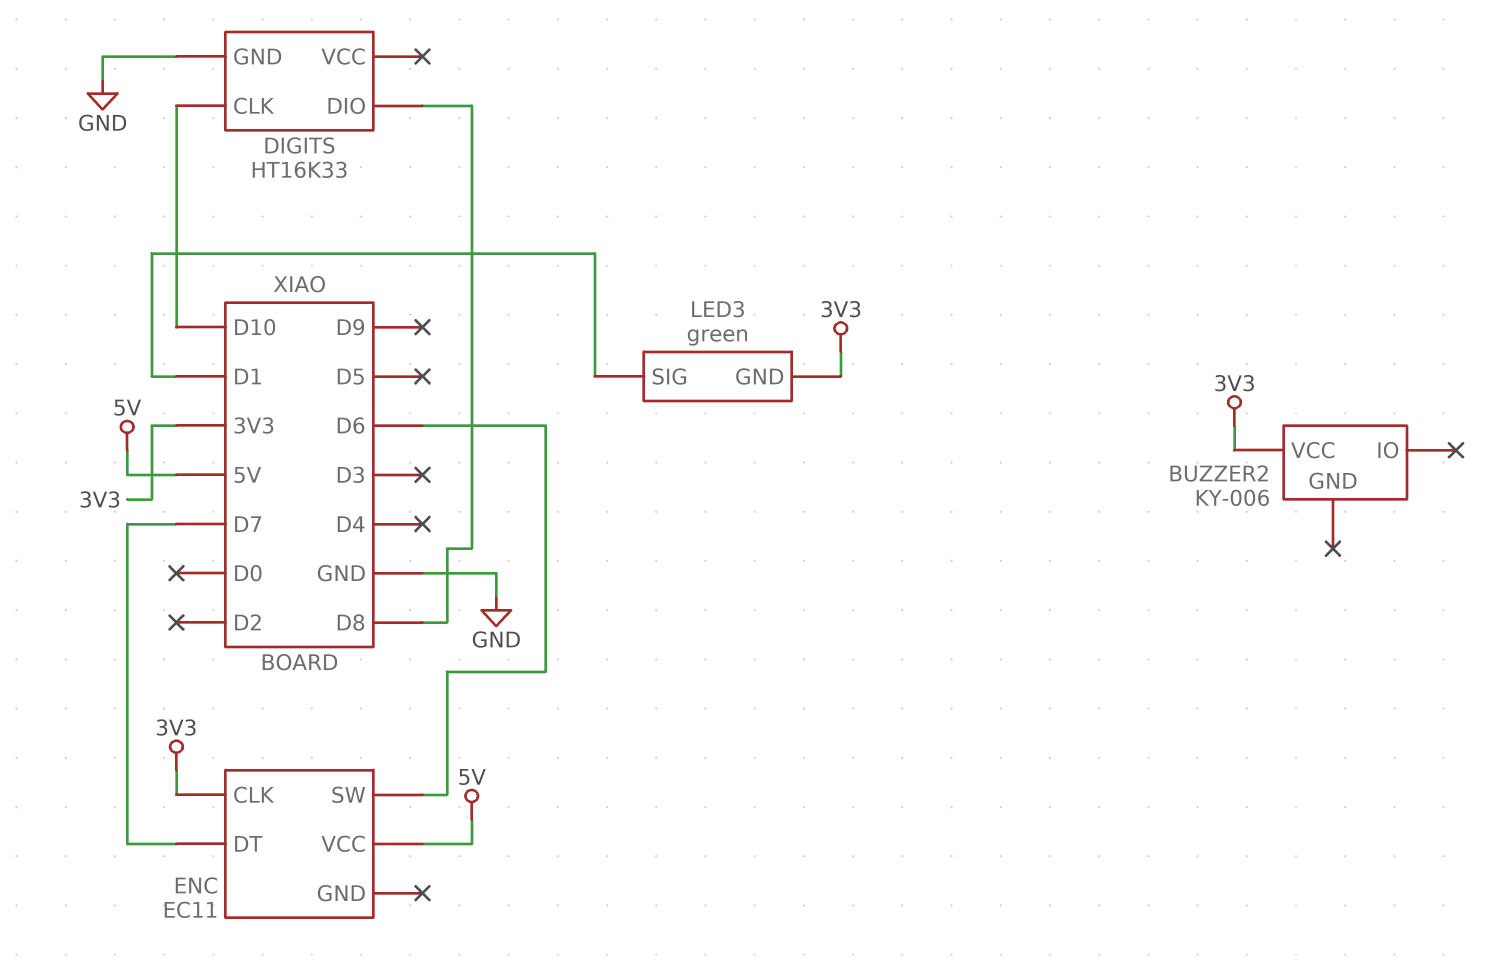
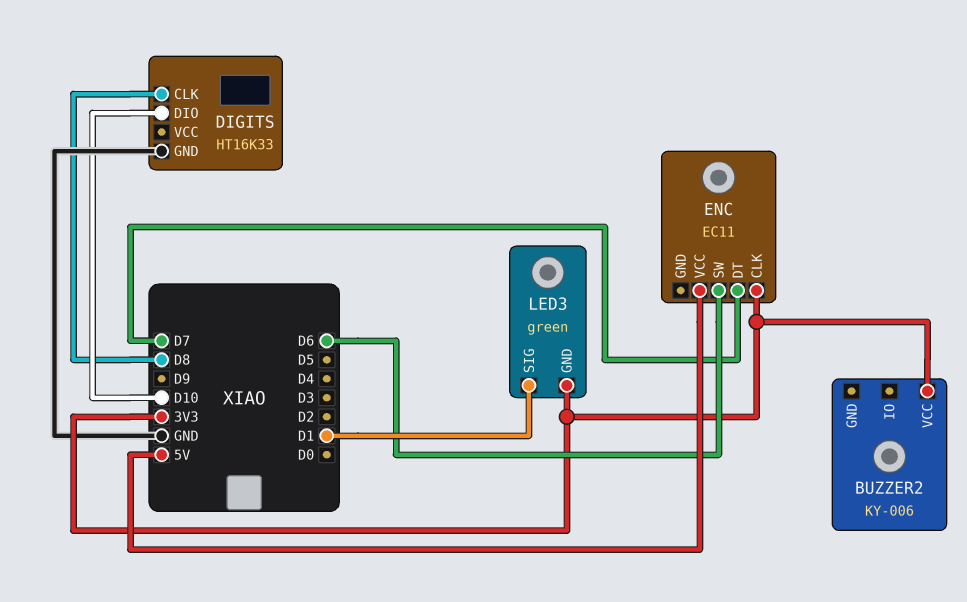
DIGITS pin CLK: D10 -> D8
DIGITS pin DIO: D8 -> D10

